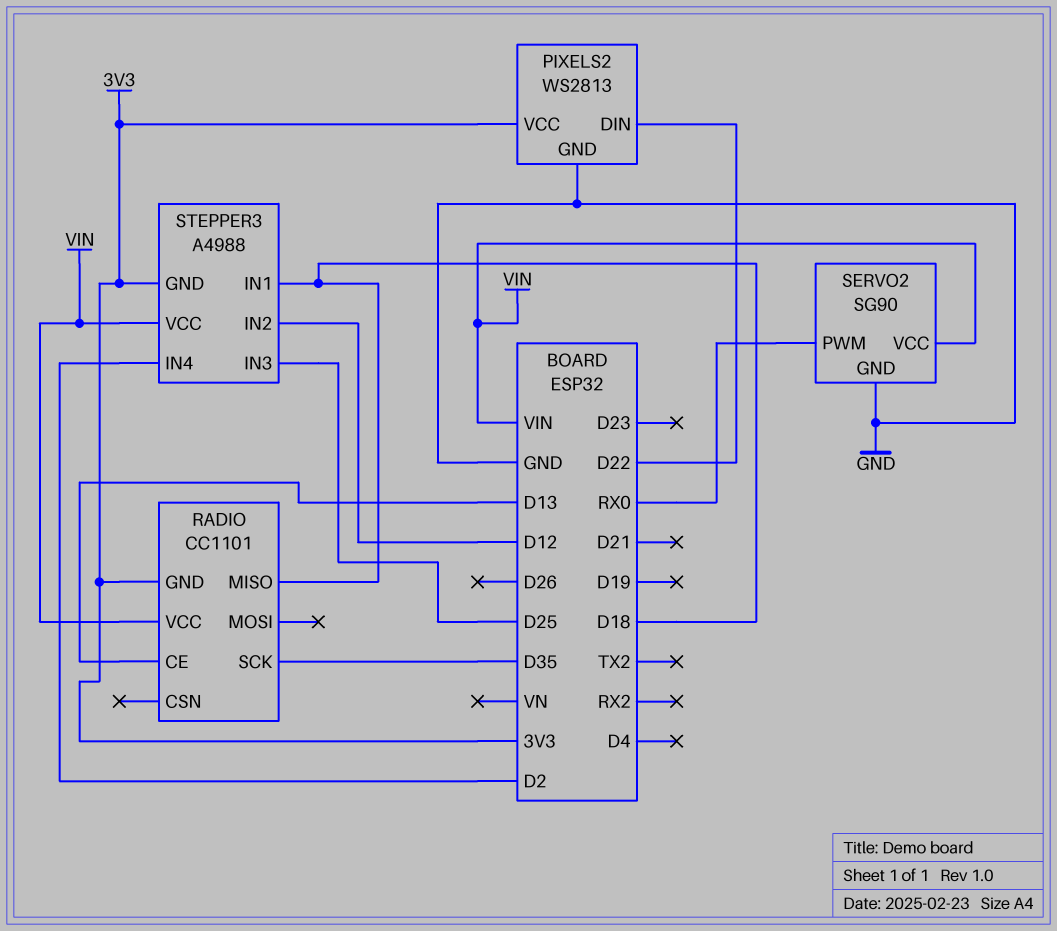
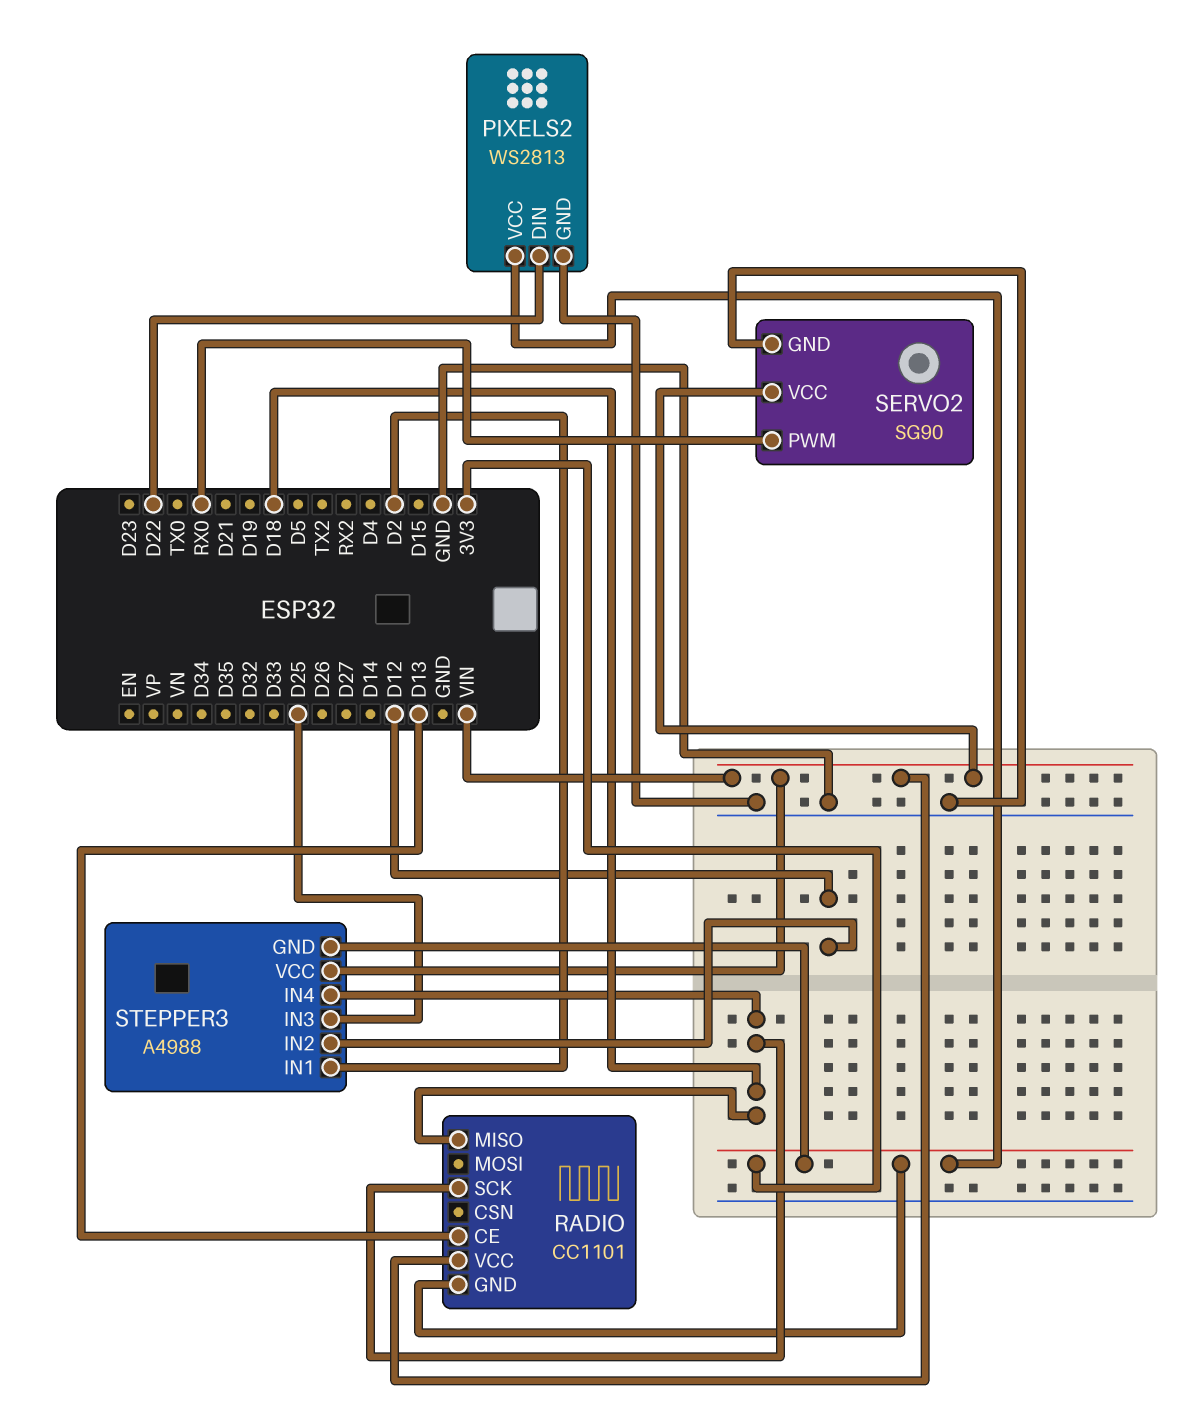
RADIO pin SCK: D35 -> D18
STEPPER3 pin IN1: D18 -> D2
STEPPER3 pin IN4: D2 -> D18

